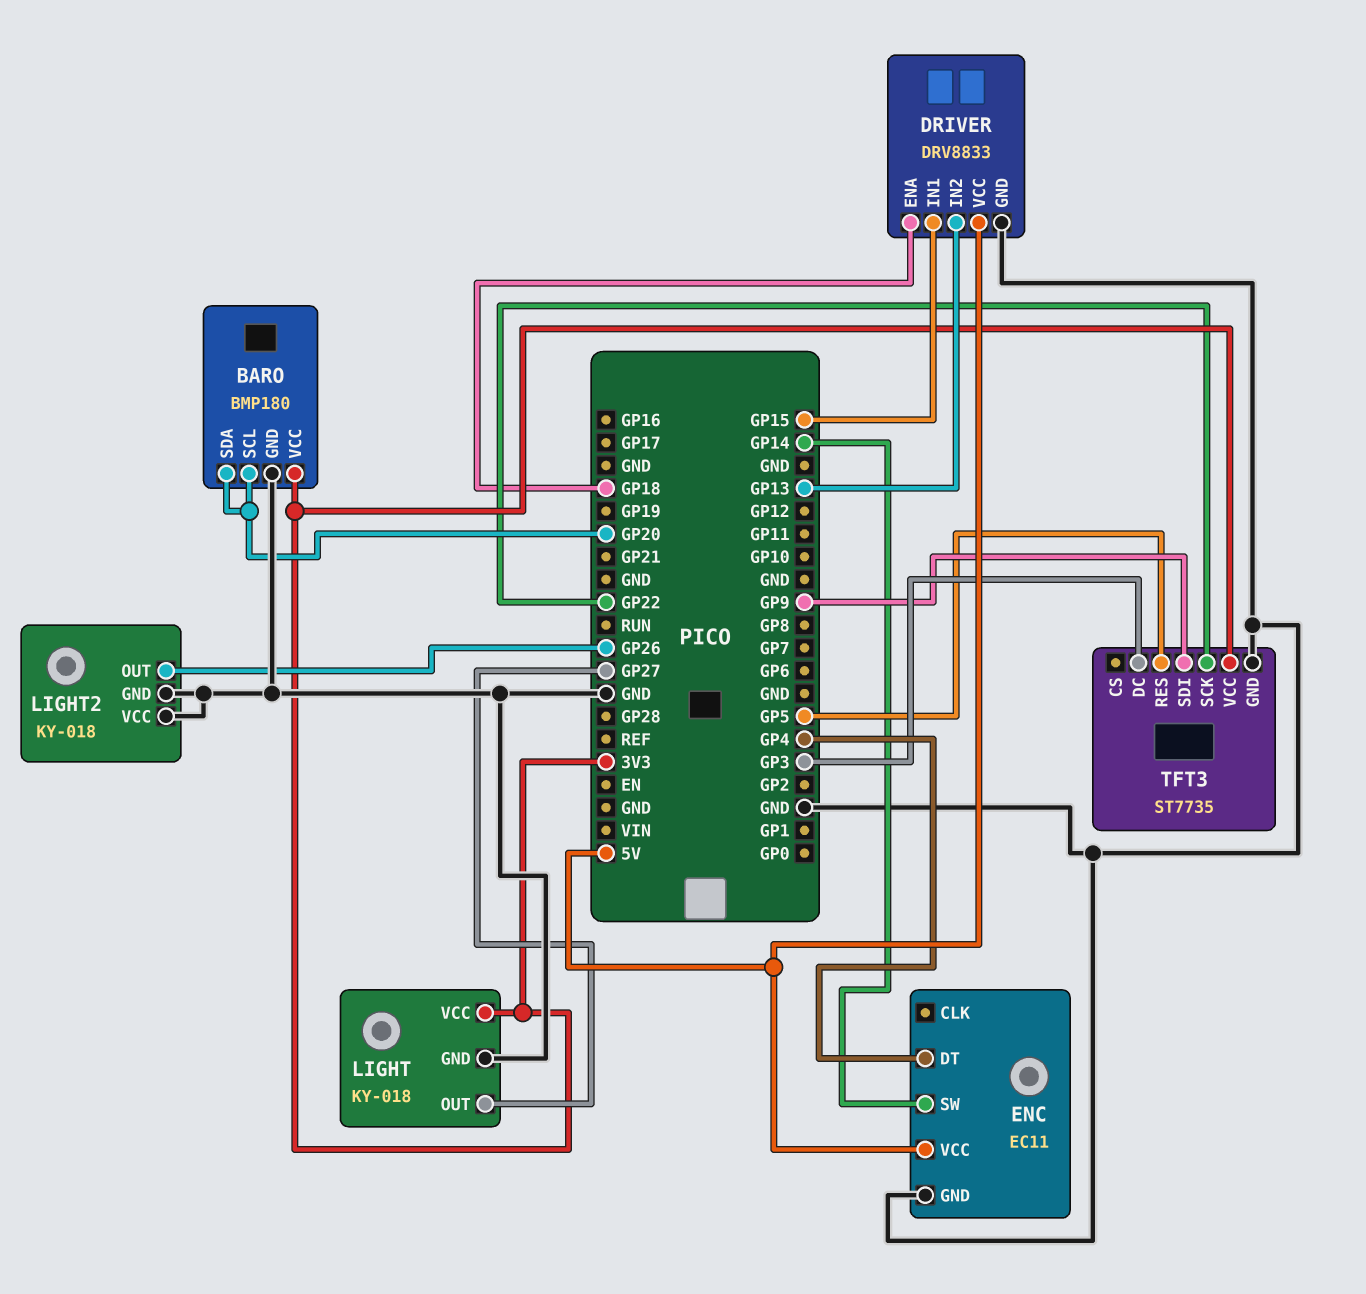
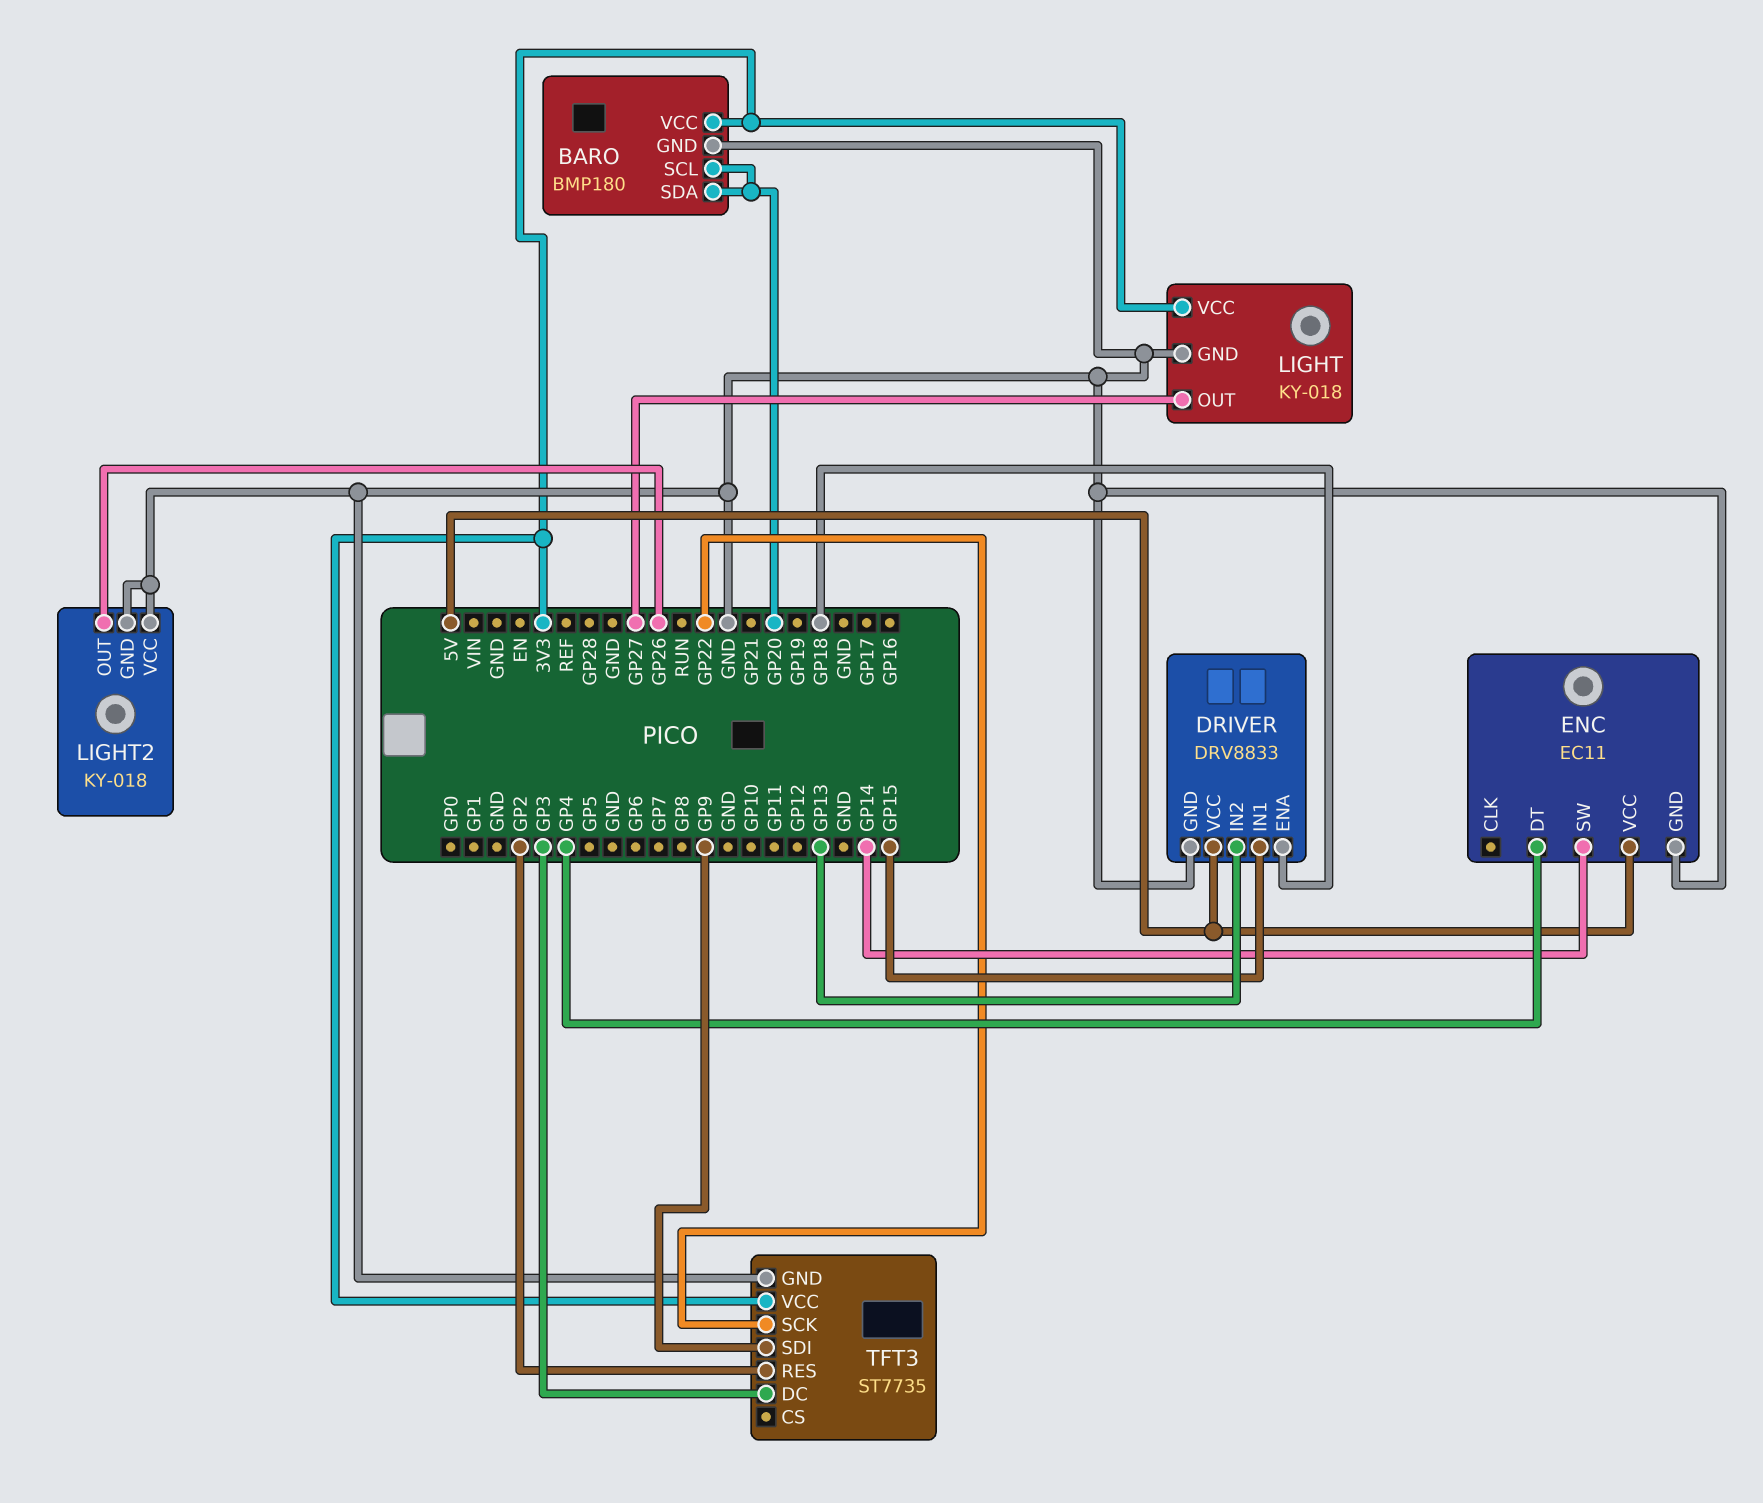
TFT3 pin RES: GP5 -> GP2

